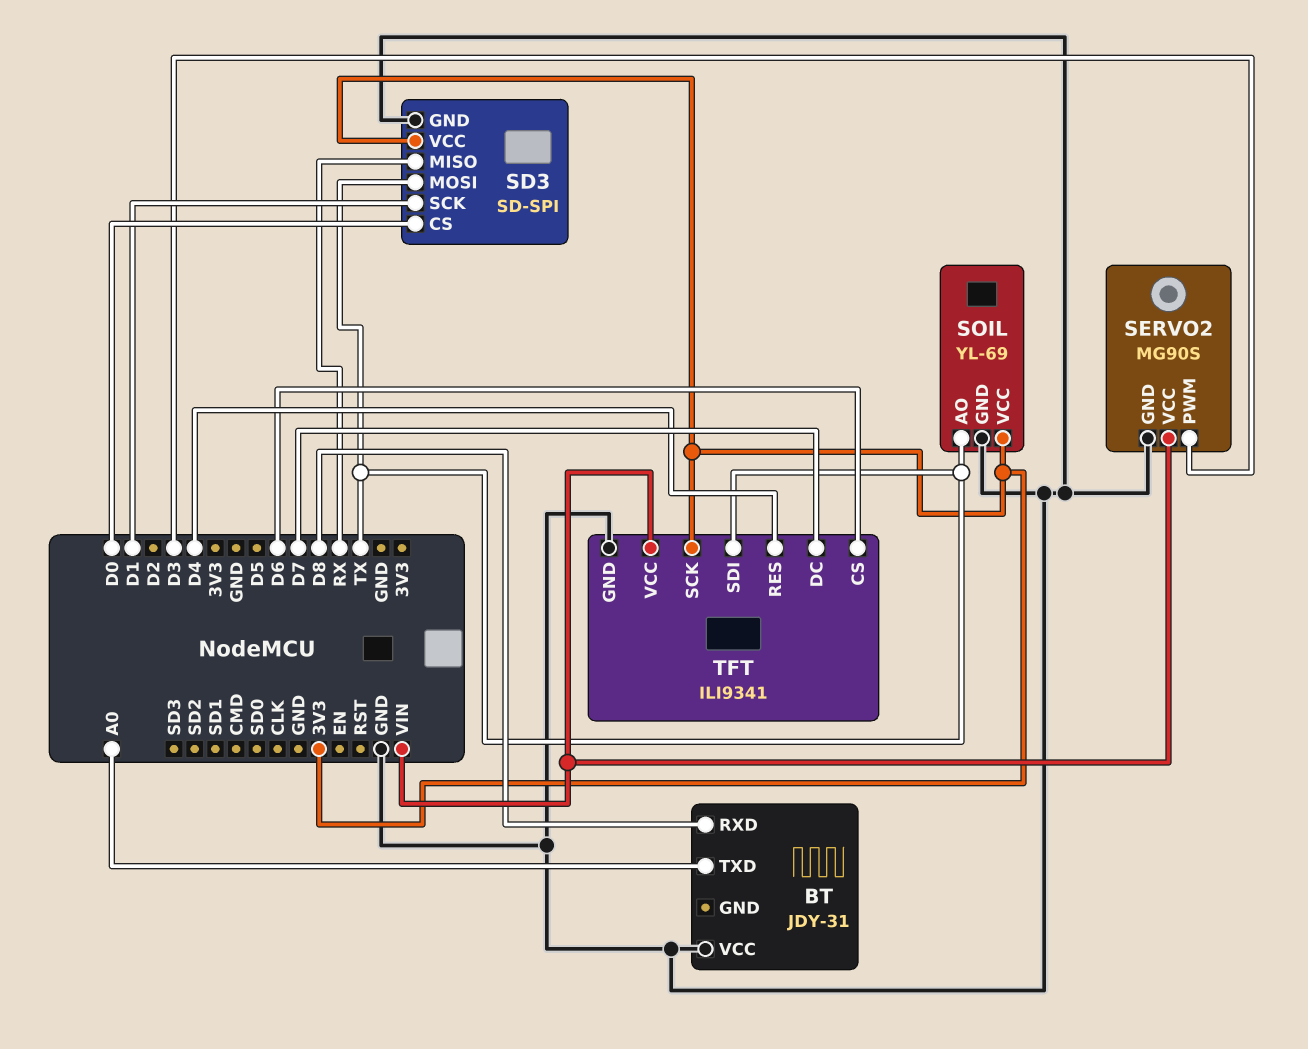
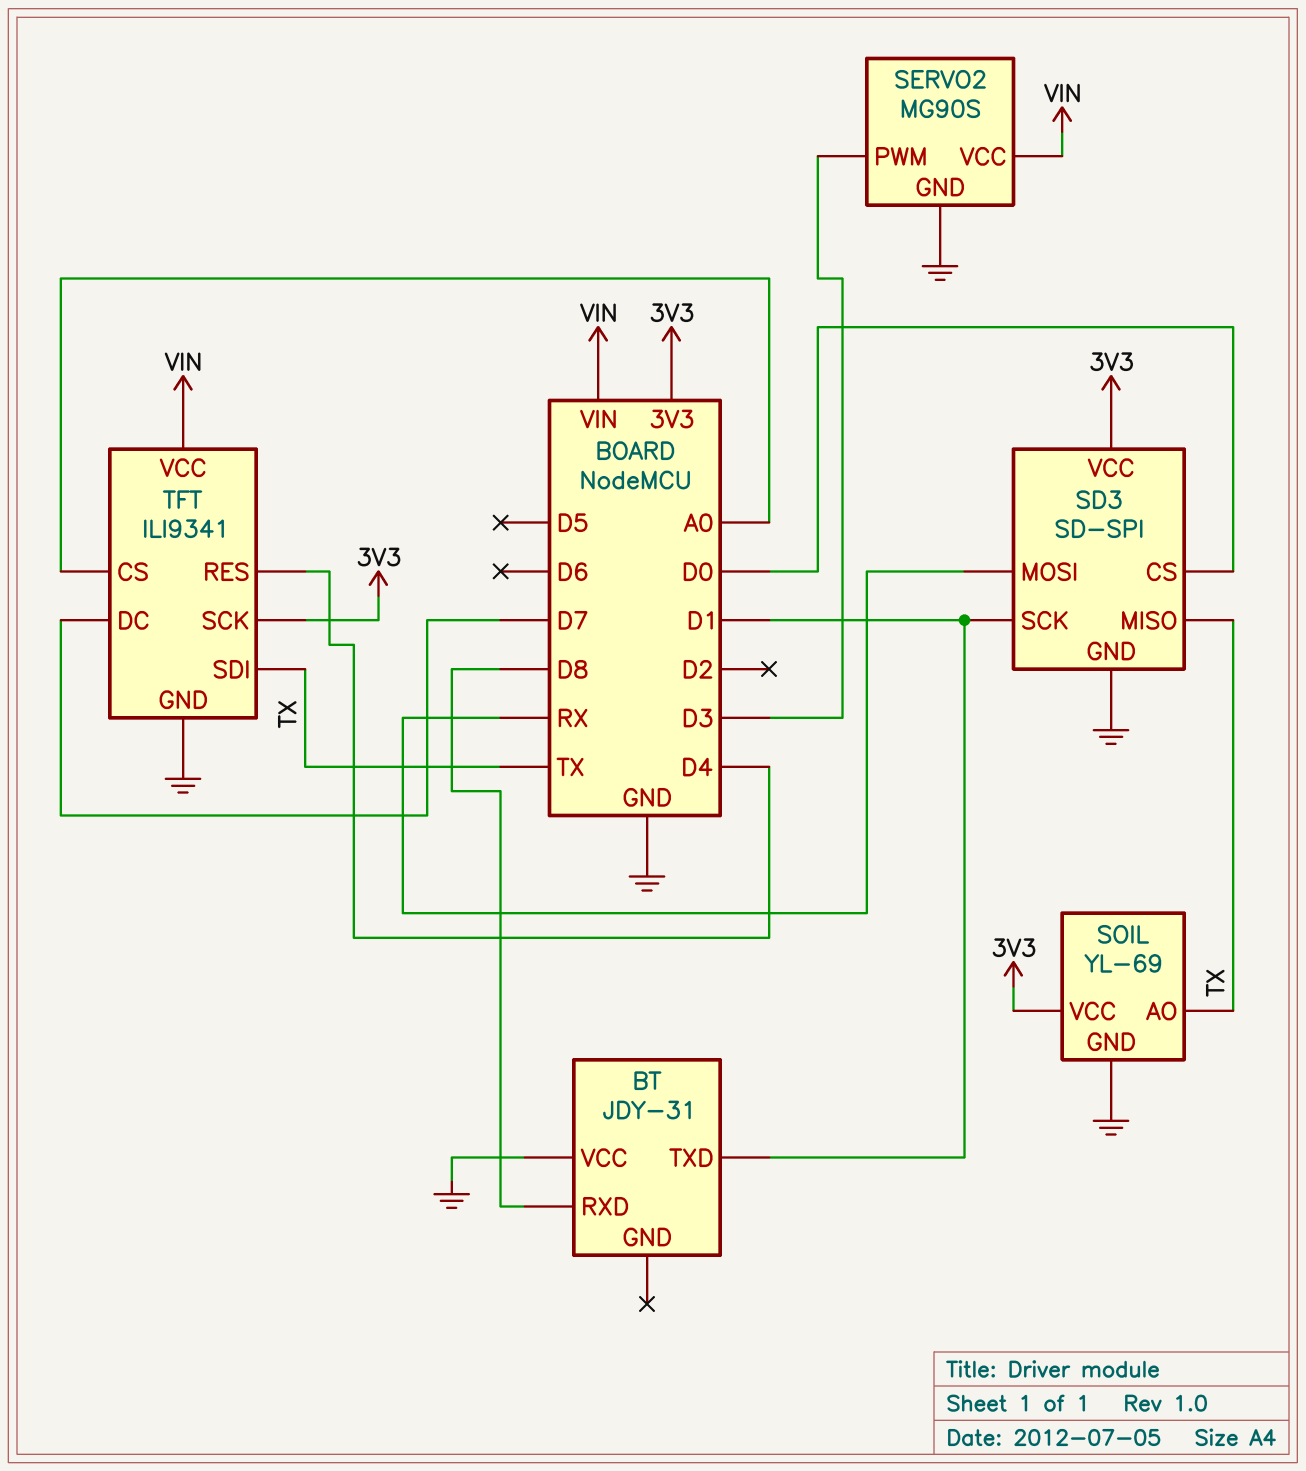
BT pin TXD: A0 -> D1
SD3 pin MISO: RX -> TX
SD3 pin MOSI: TX -> RX
TFT pin CS: D6 -> A0

